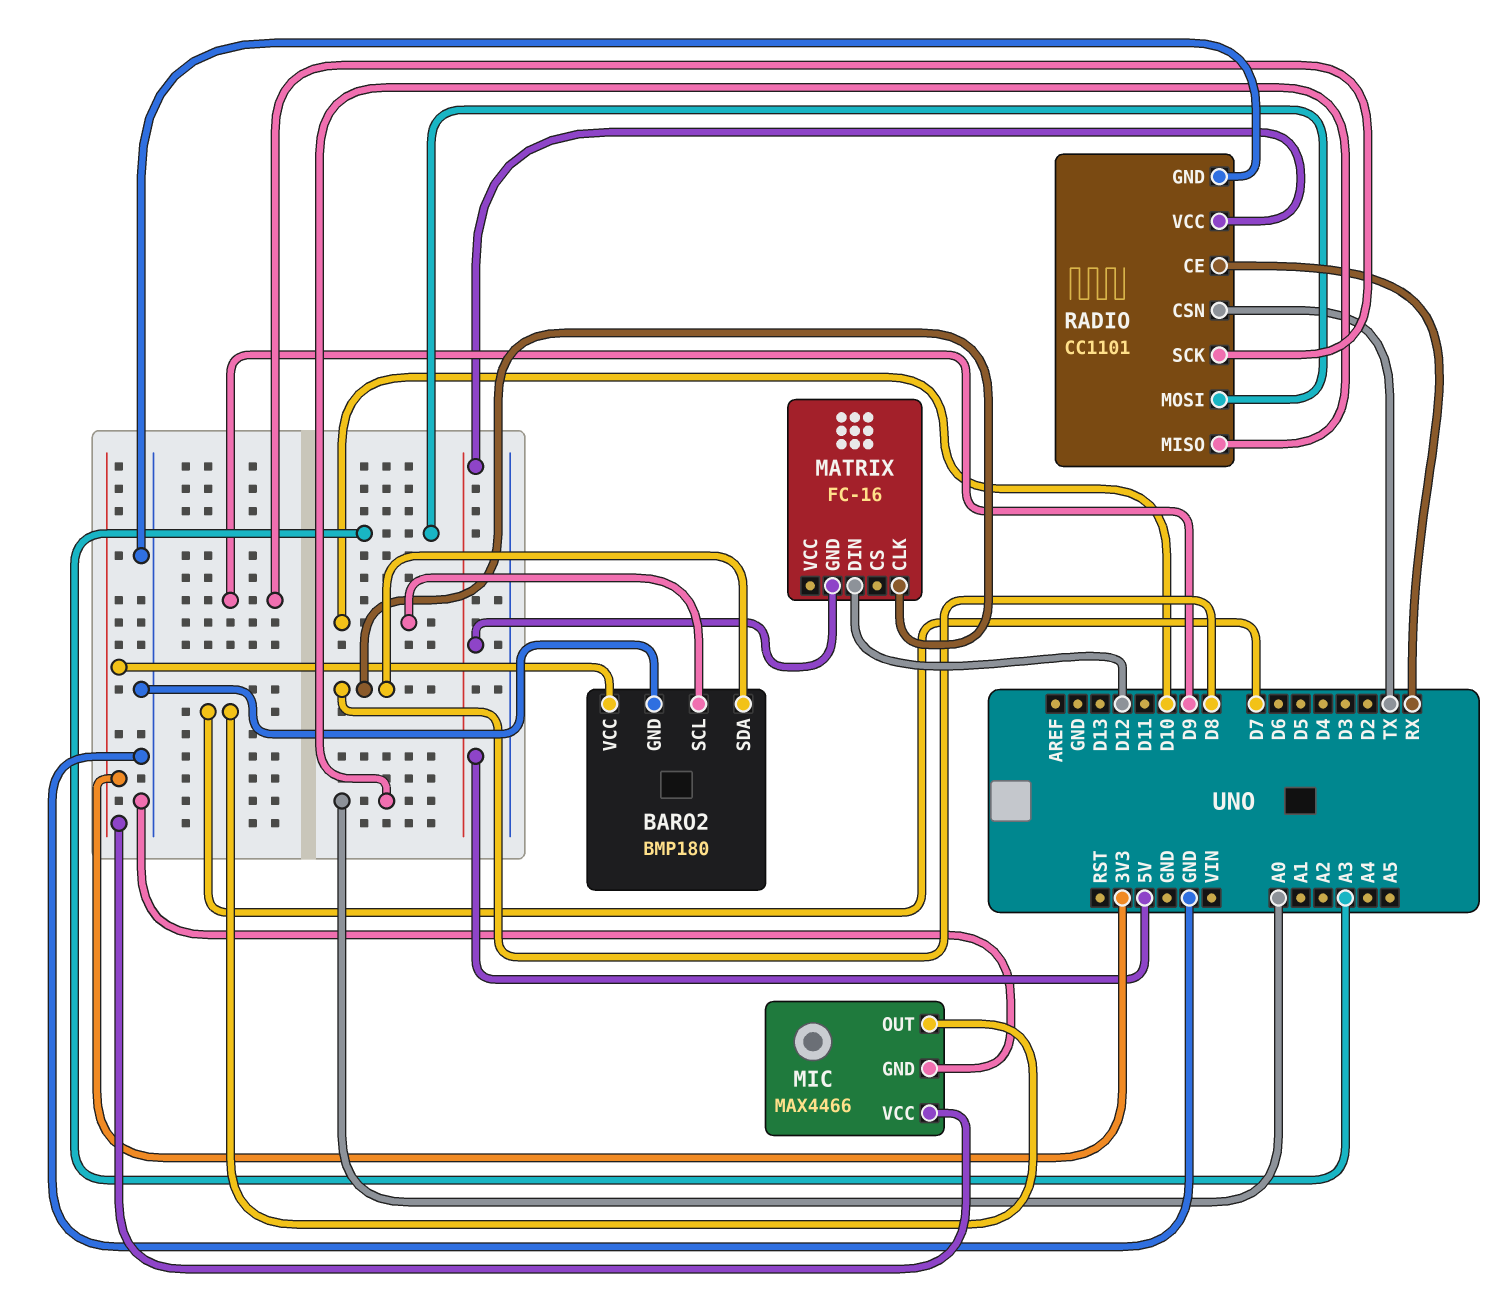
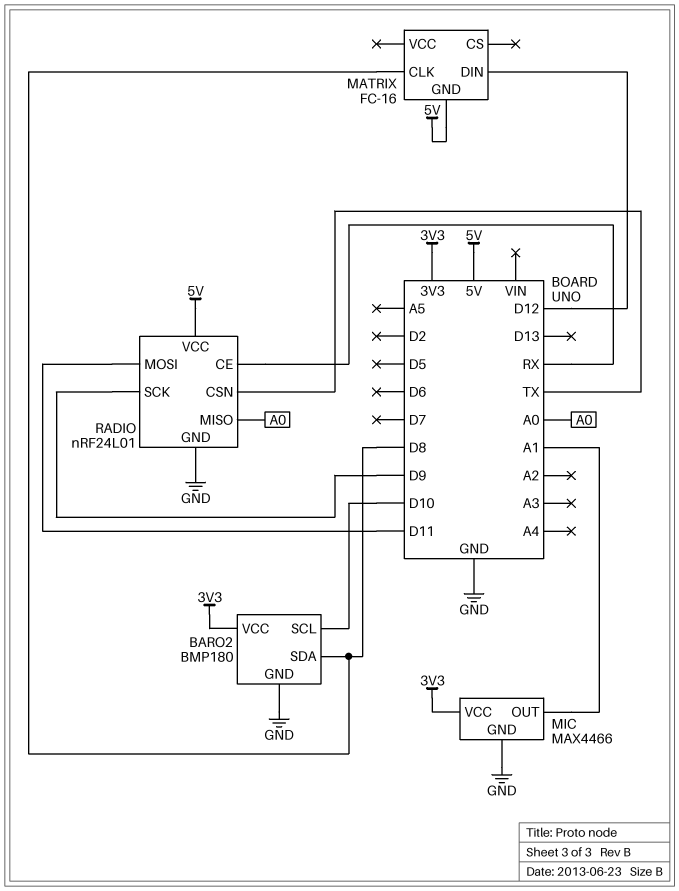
MIC pin OUT: D7 -> A1
RADIO: CC1101 -> nRF24L01
RADIO pin MOSI: A3 -> D11

